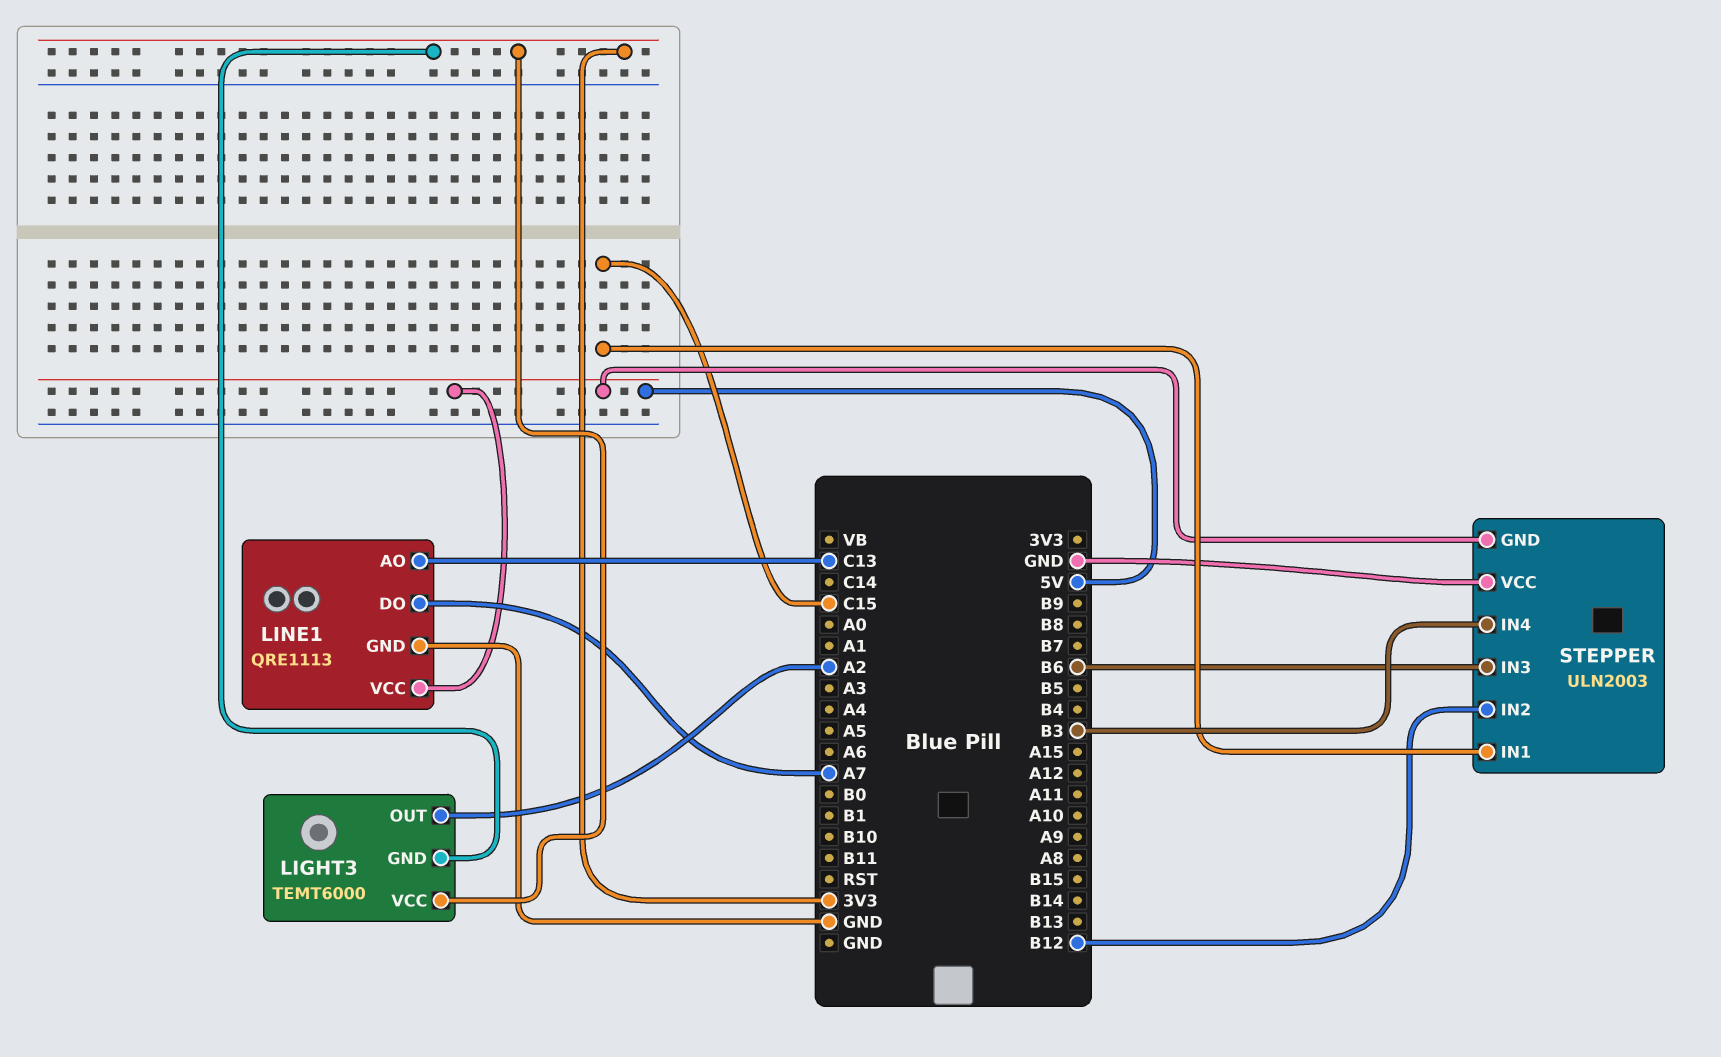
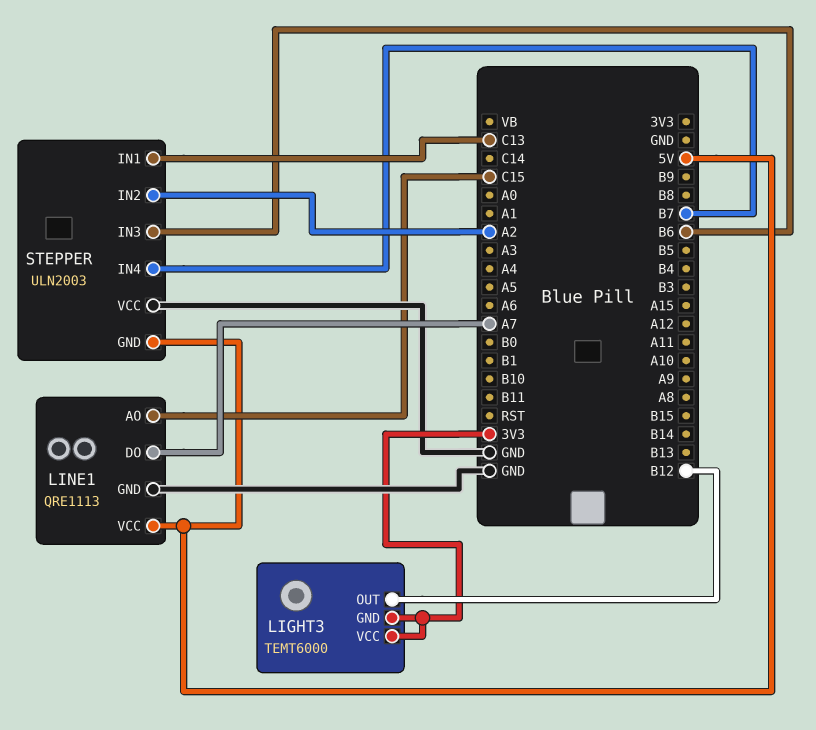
LIGHT3 pin OUT: A2 -> B12
LINE1 pin AO: C13 -> C15
STEPPER pin IN1: C15 -> C13
STEPPER pin IN2: B12 -> A2
STEPPER pin IN4: B3 -> B7

